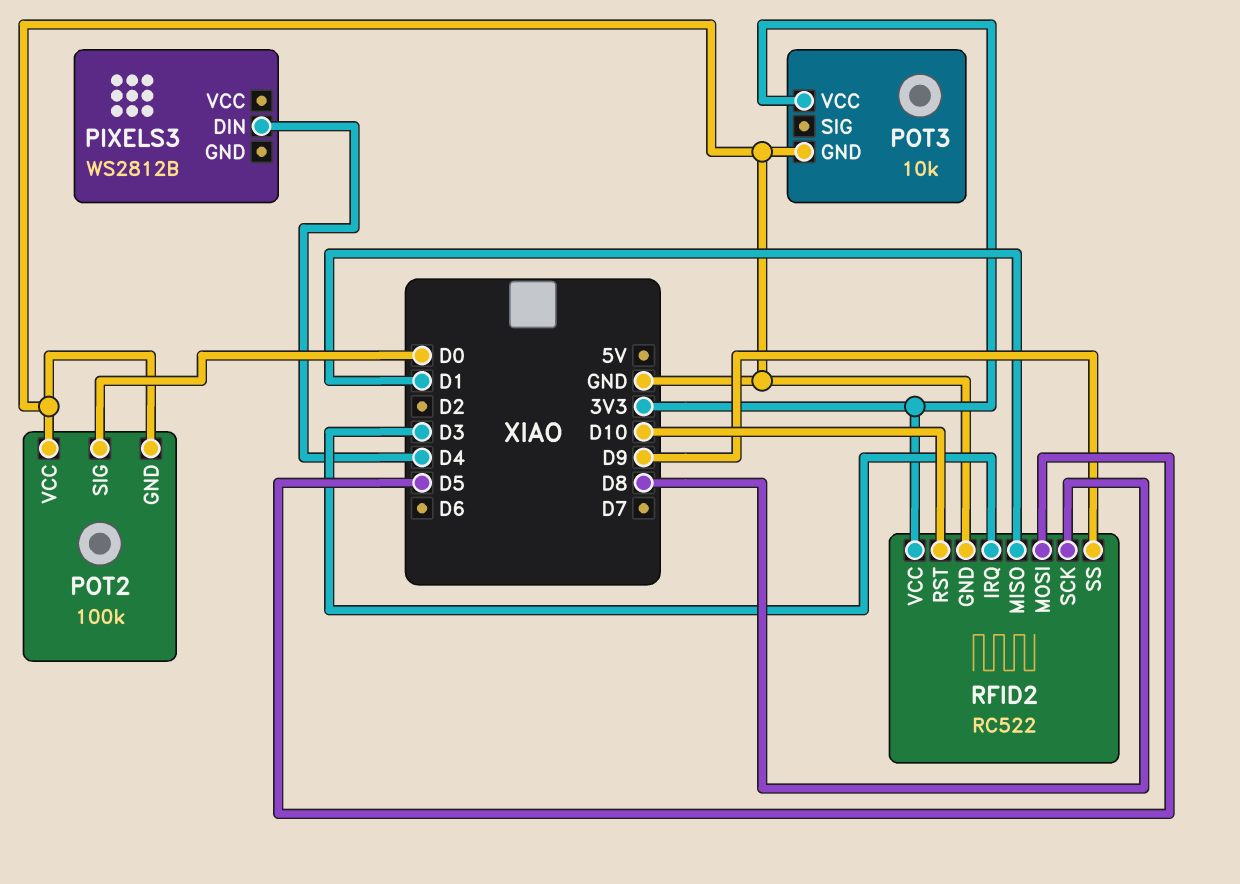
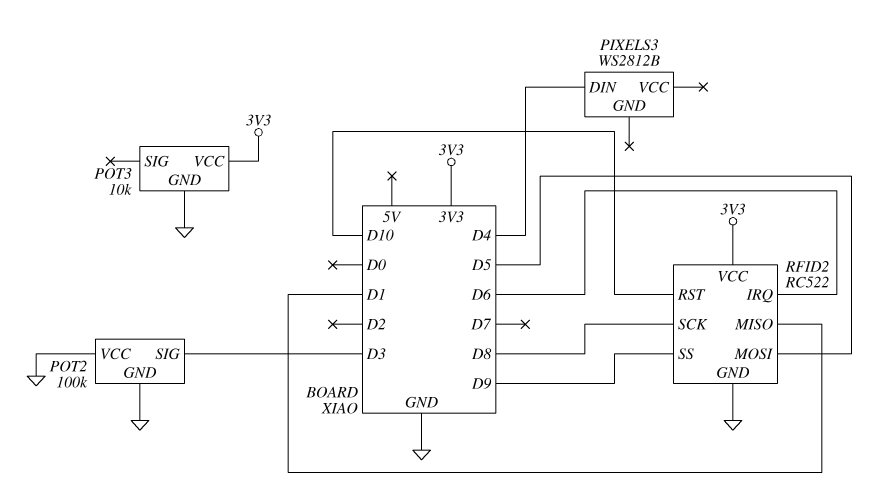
POT2 pin SIG: D0 -> D3
RFID2 pin IRQ: D3 -> D6

